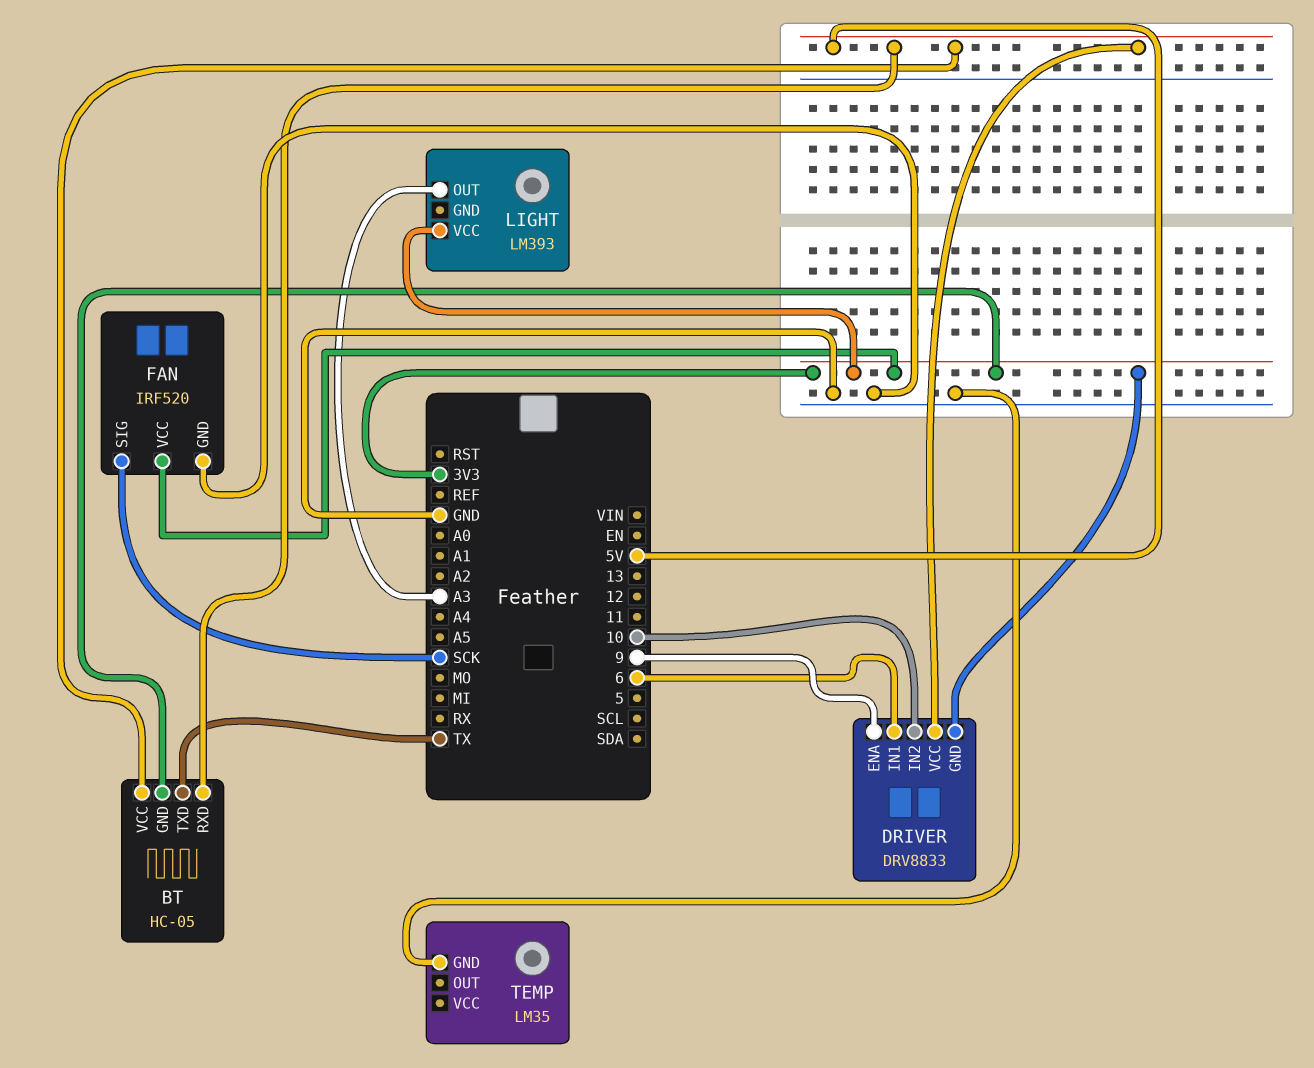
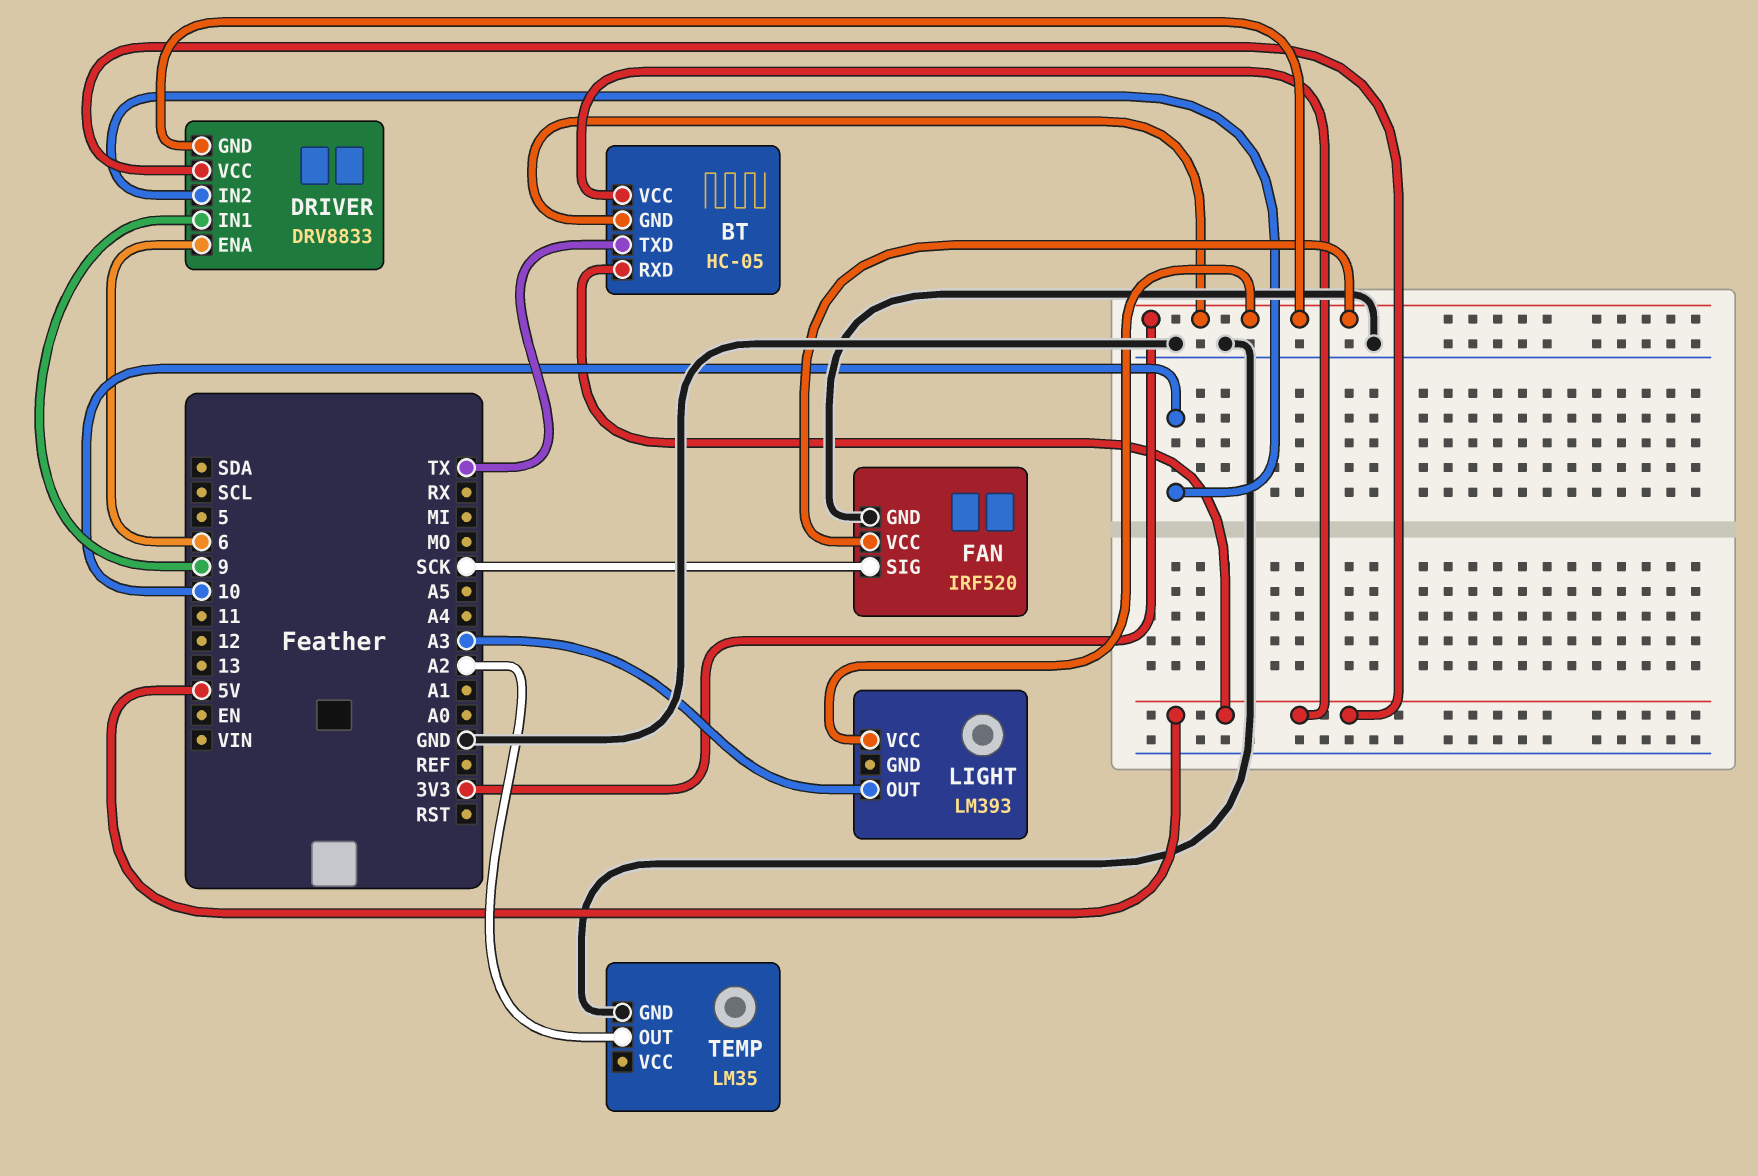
DRIVER pin ENA: 9 -> 6
DRIVER pin IN1: 6 -> 9
TEMP pin OUT: none -> A2

